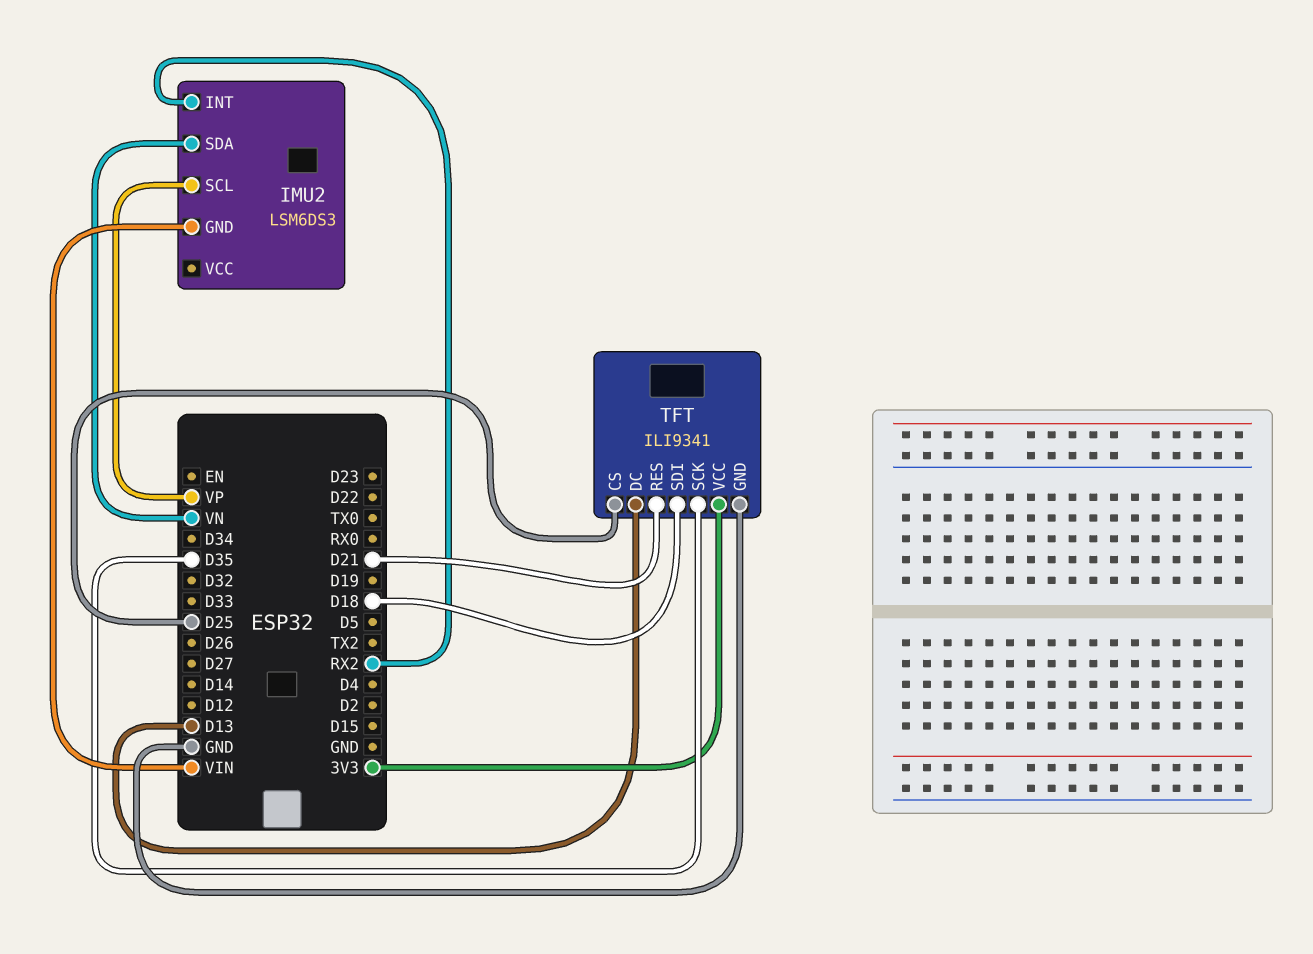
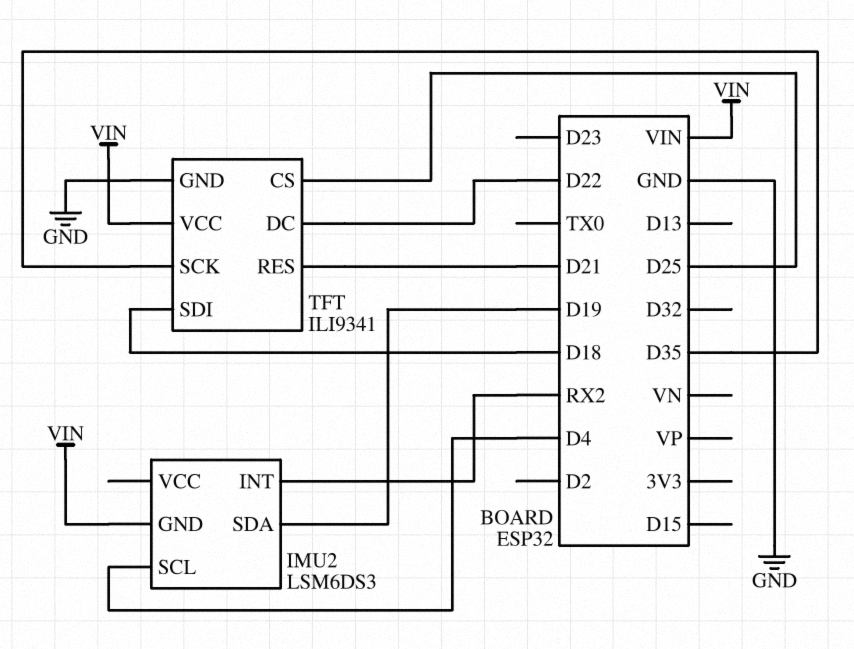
IMU2 pin SCL: VP -> D4
IMU2 pin SDA: VN -> D19
TFT pin DC: D13 -> D22
TFT pin VCC: 3V3 -> VIN

